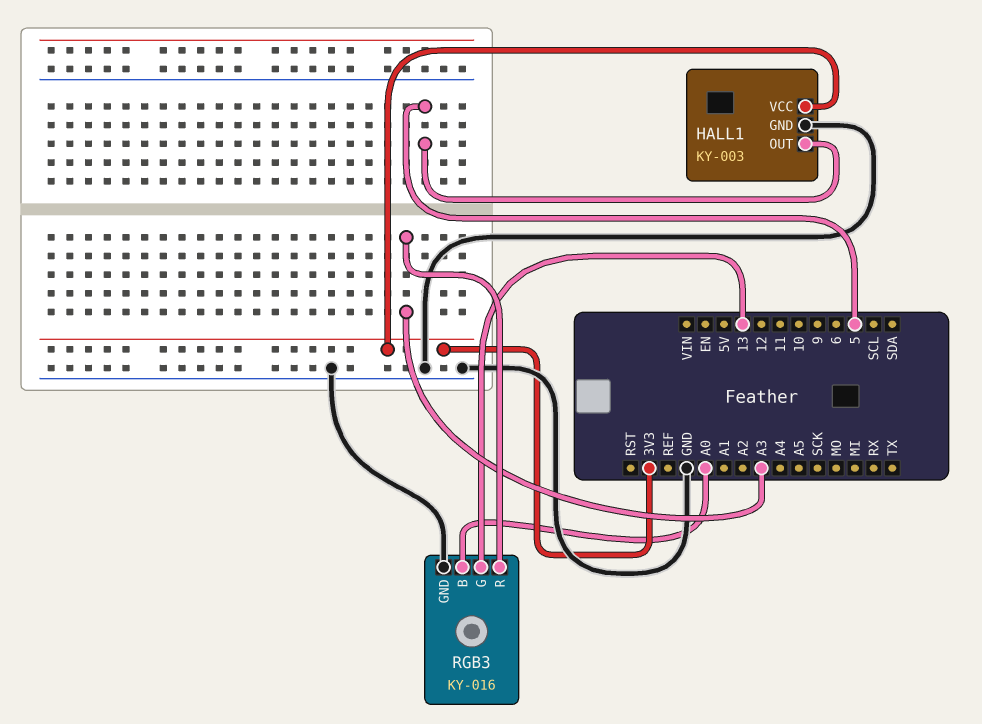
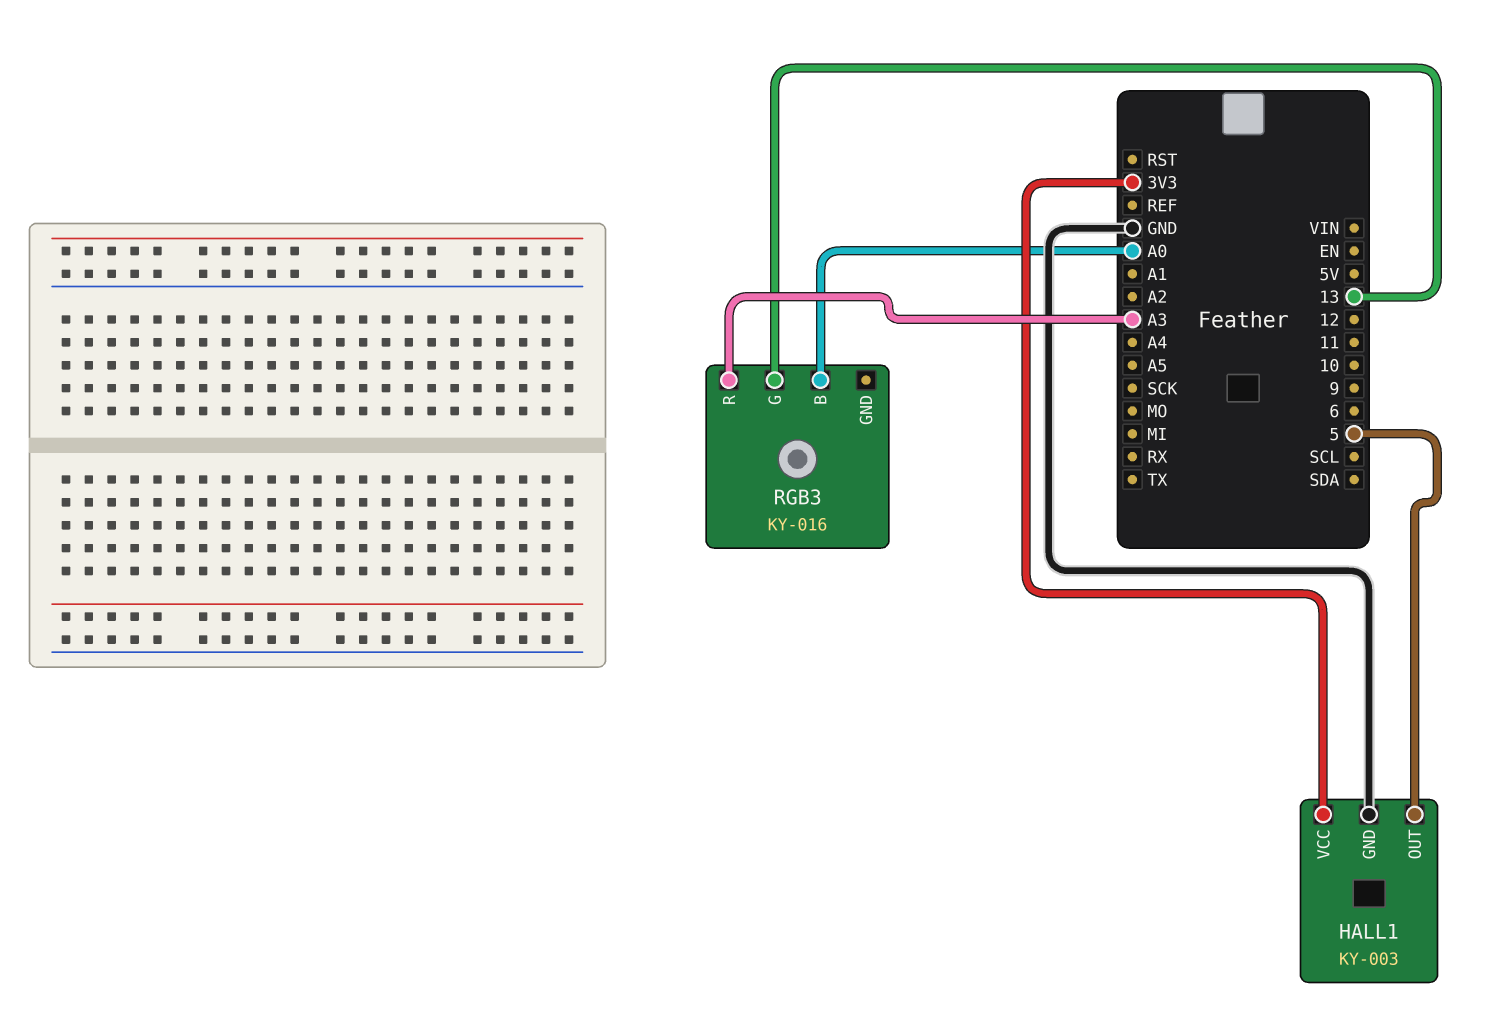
RGB3 pin GND: GND -> none

